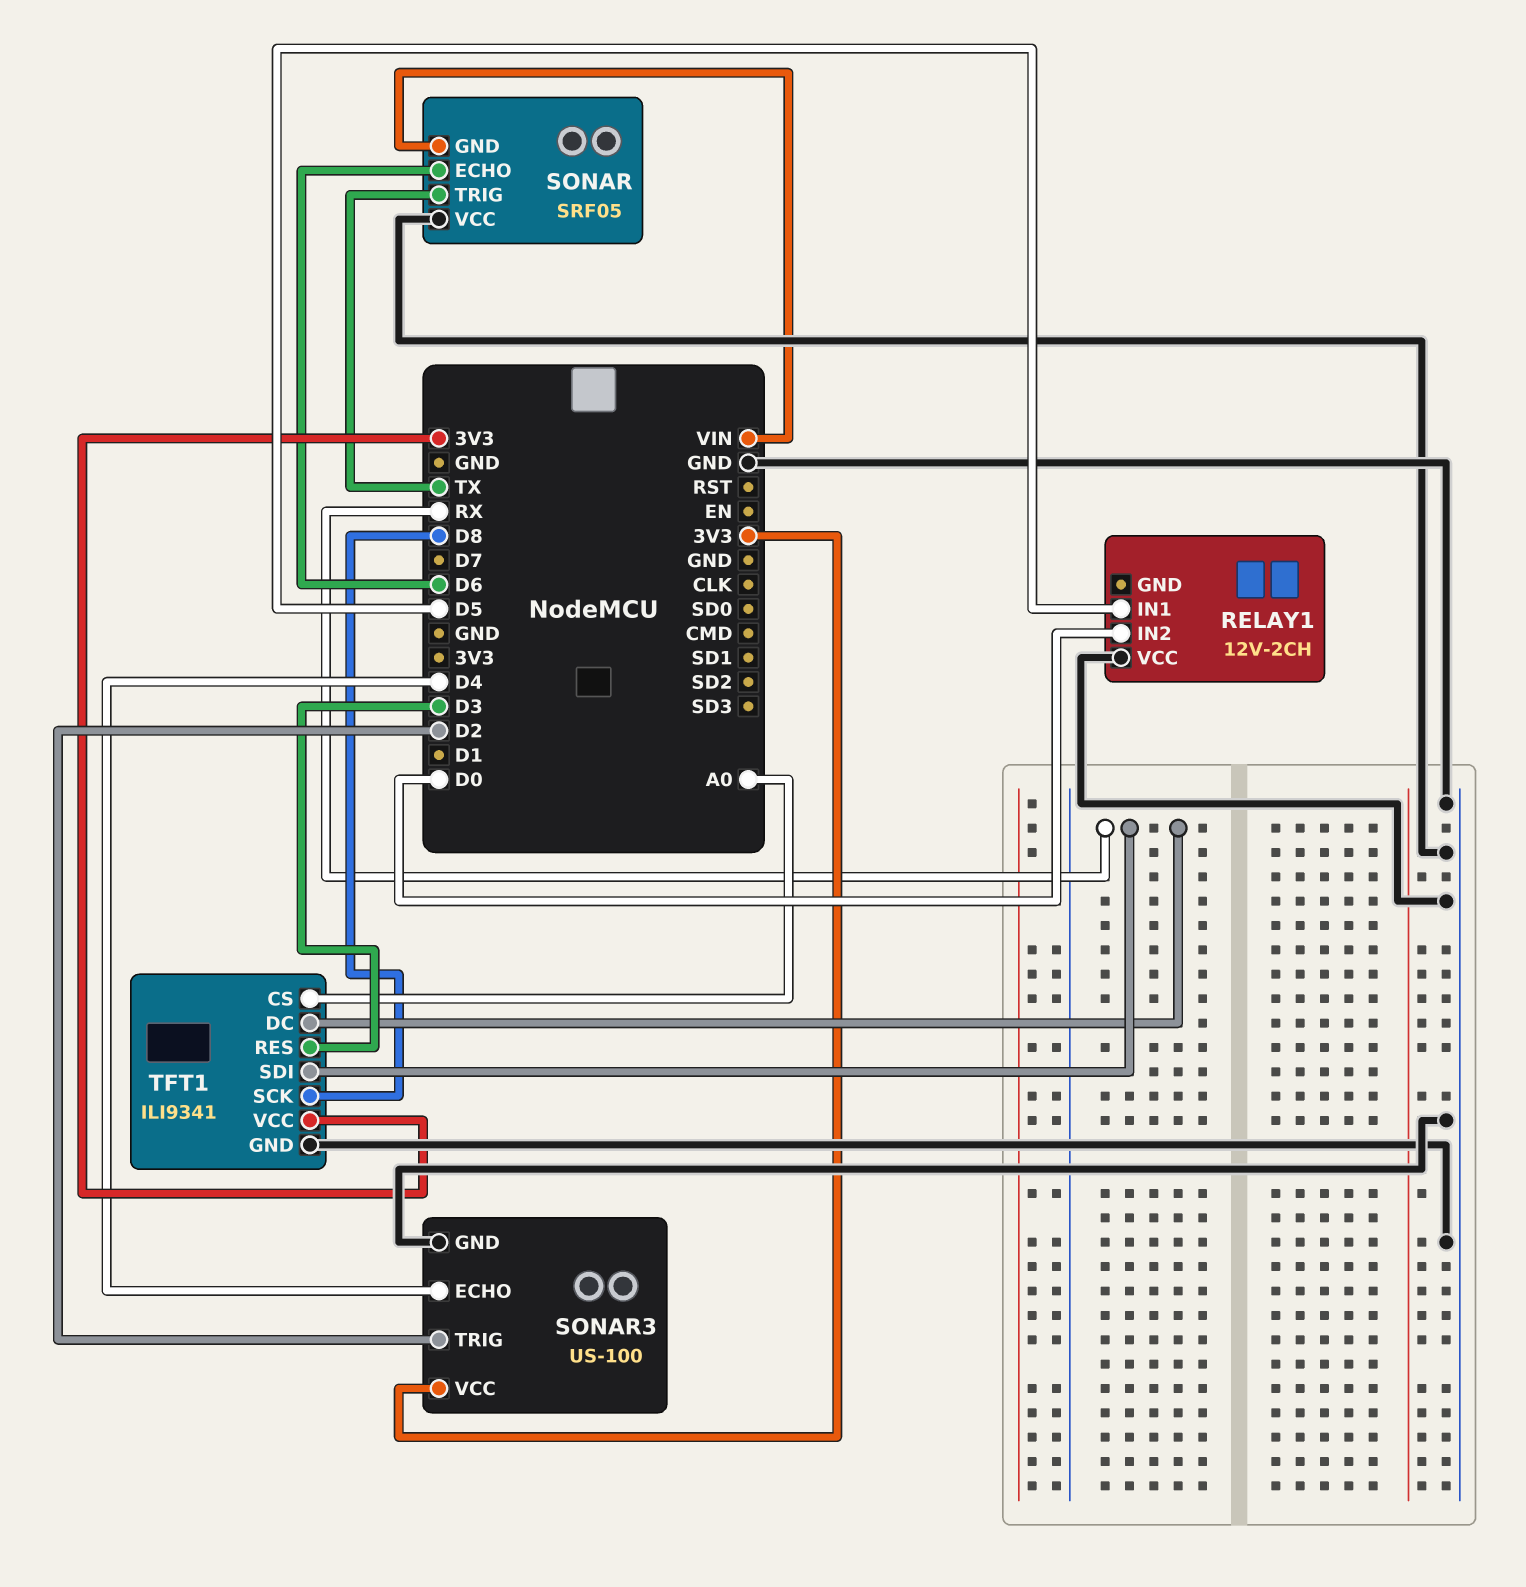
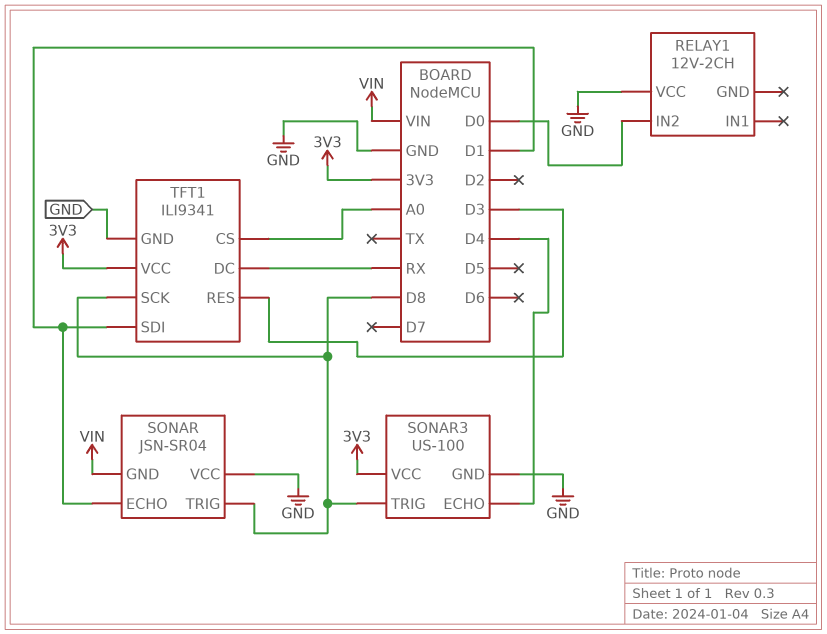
RELAY1 pin IN1: D5 -> none
SONAR: SRF05 -> JSN-SR04
SONAR pin ECHO: D6 -> D1
SONAR pin TRIG: TX -> D8
SONAR3 pin TRIG: D2 -> D8
TFT1 pin SDI: RX -> D1

